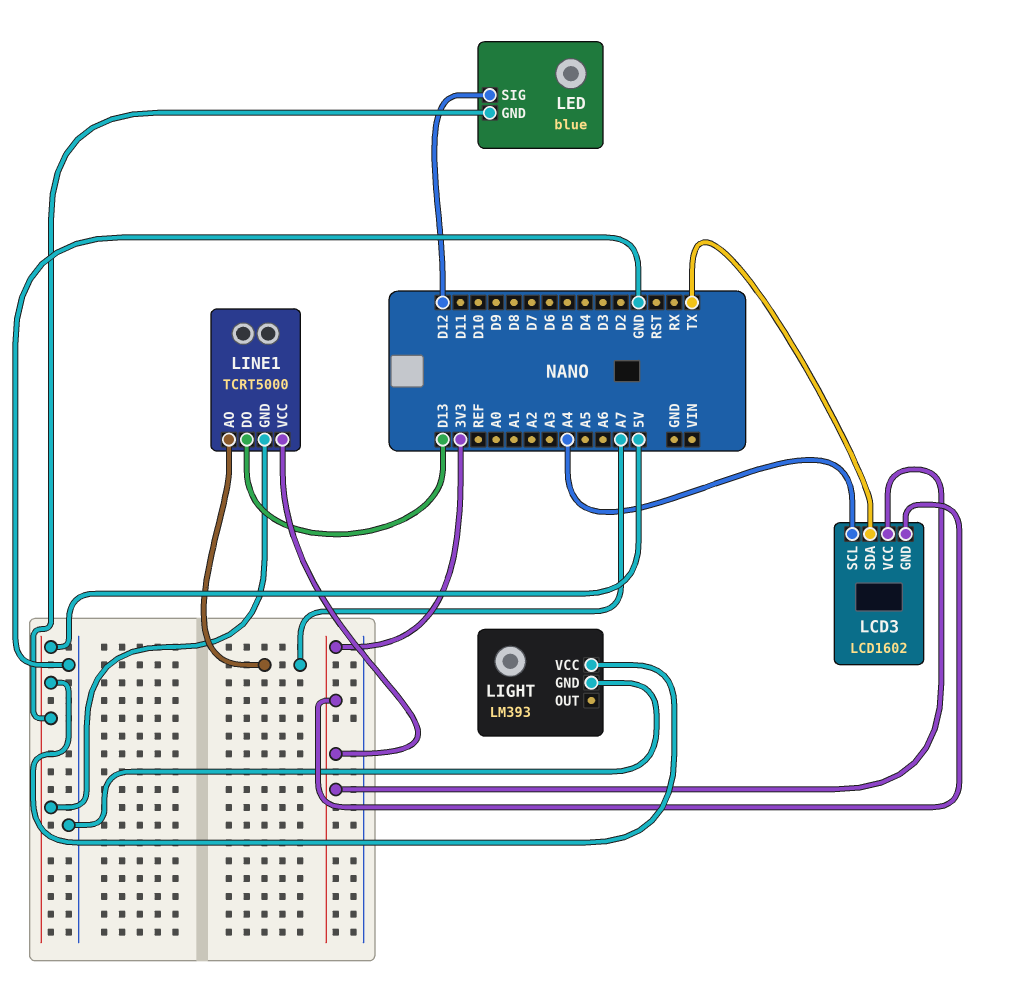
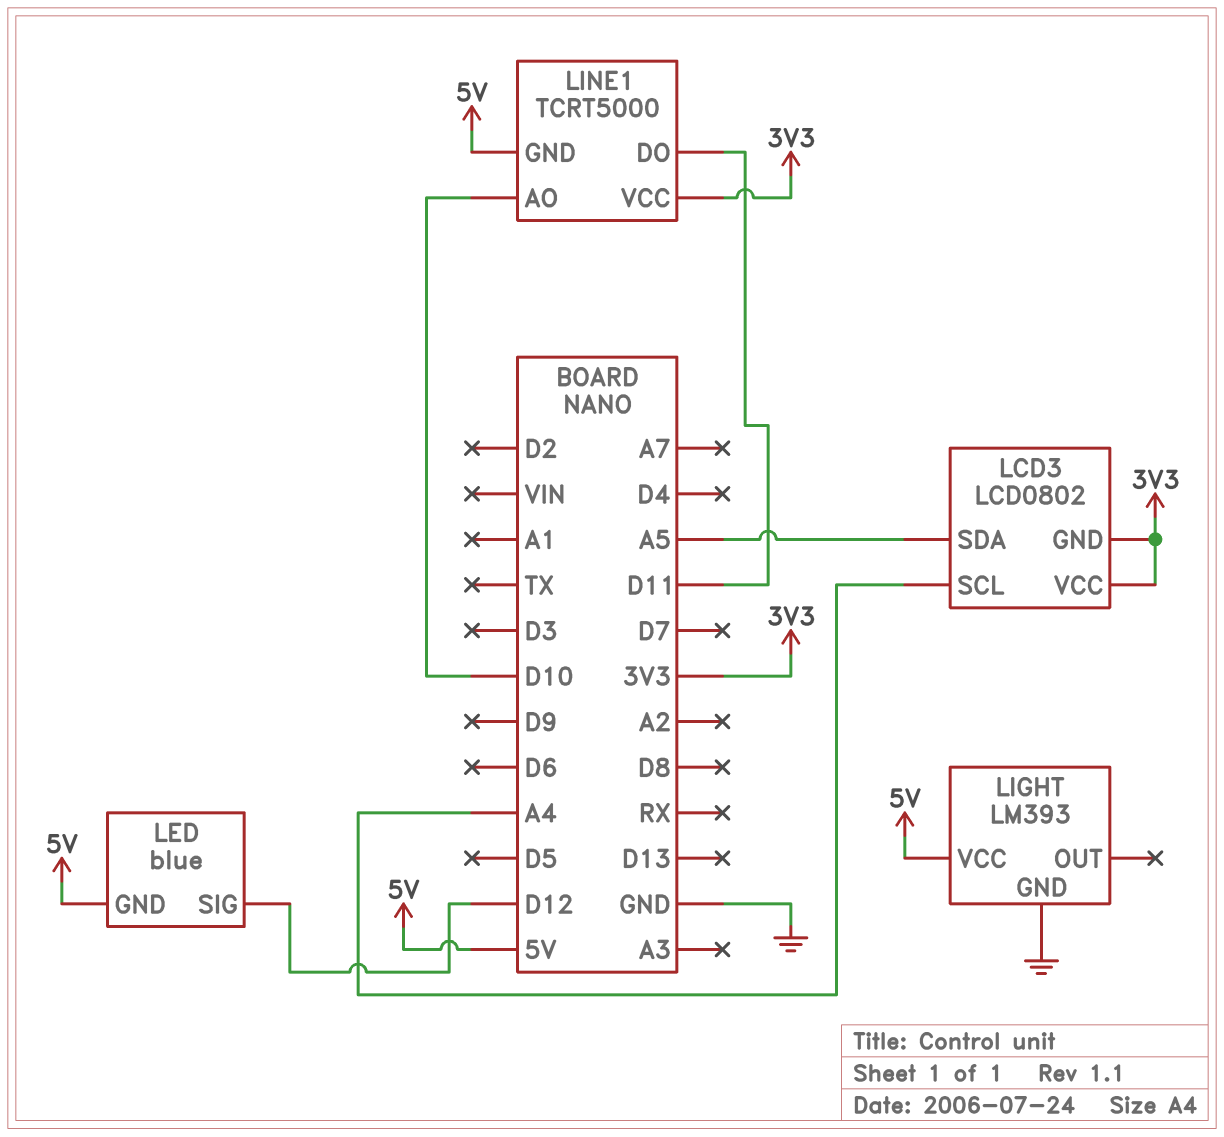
LCD3: LCD1602 -> LCD0802
LCD3 pin SDA: TX -> A5
LINE1 pin AO: A7 -> D10
LINE1 pin DO: D13 -> D11

